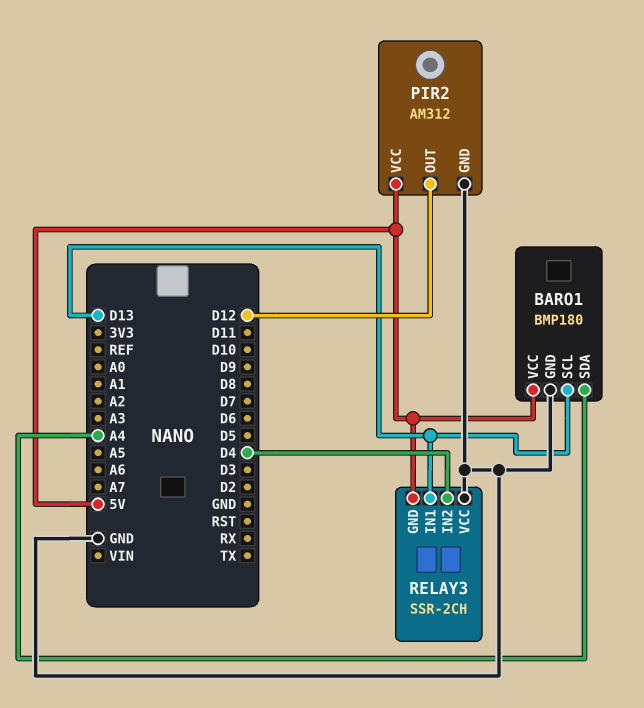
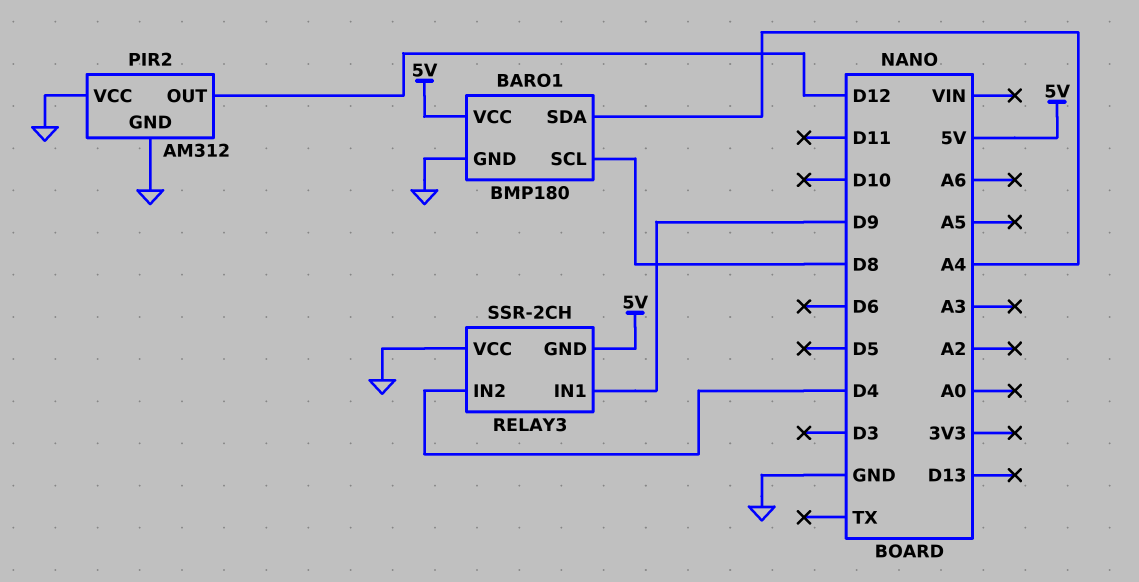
BARO1 pin SCL: D13 -> D8
PIR2 pin VCC: 5V -> GND
RELAY3 pin IN1: D13 -> D9

